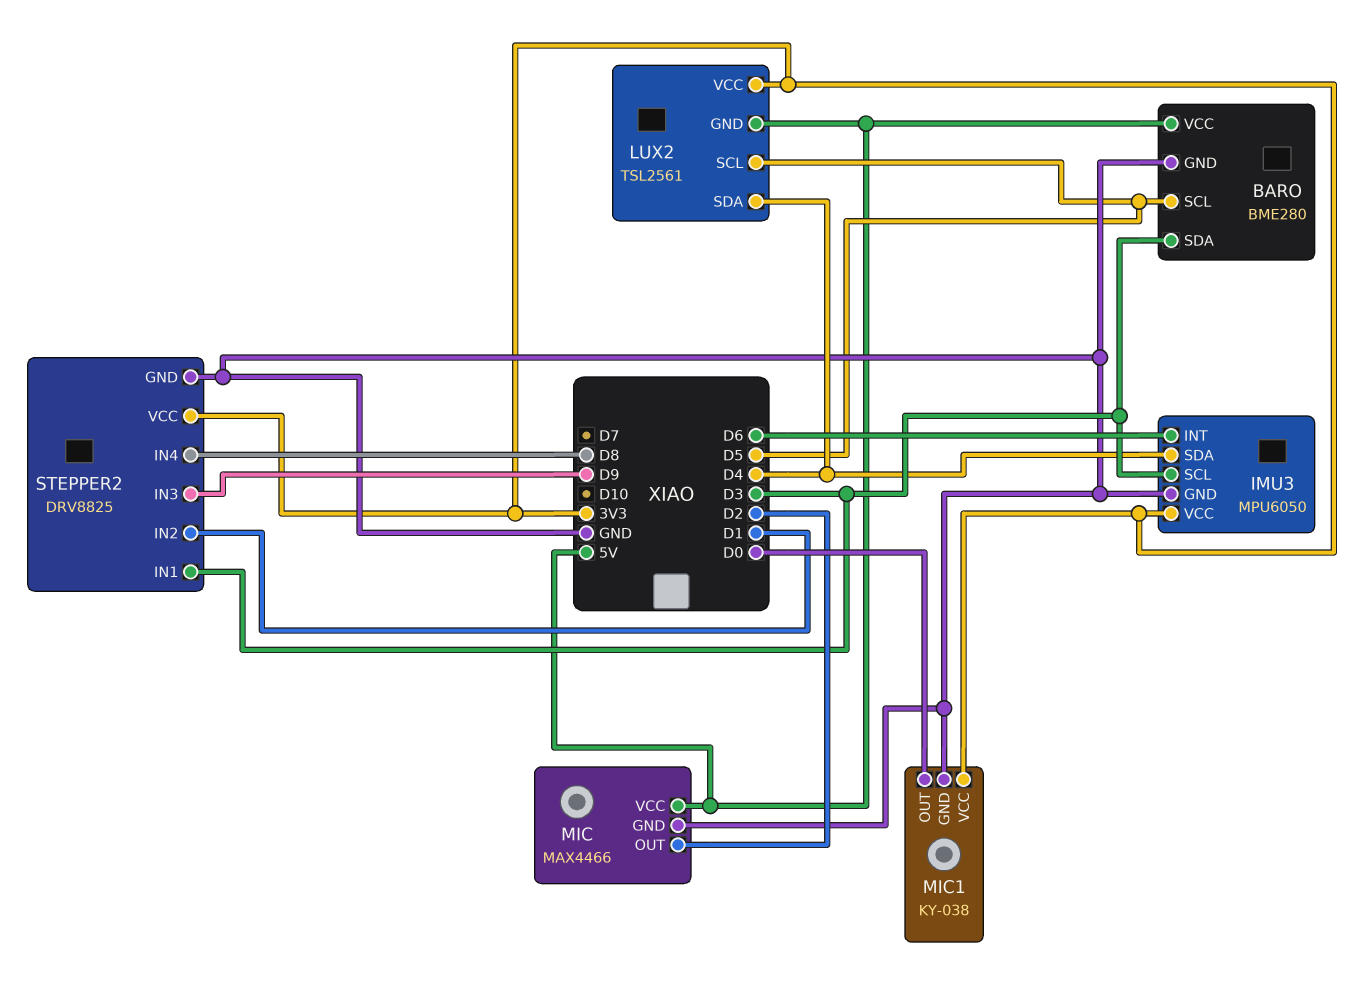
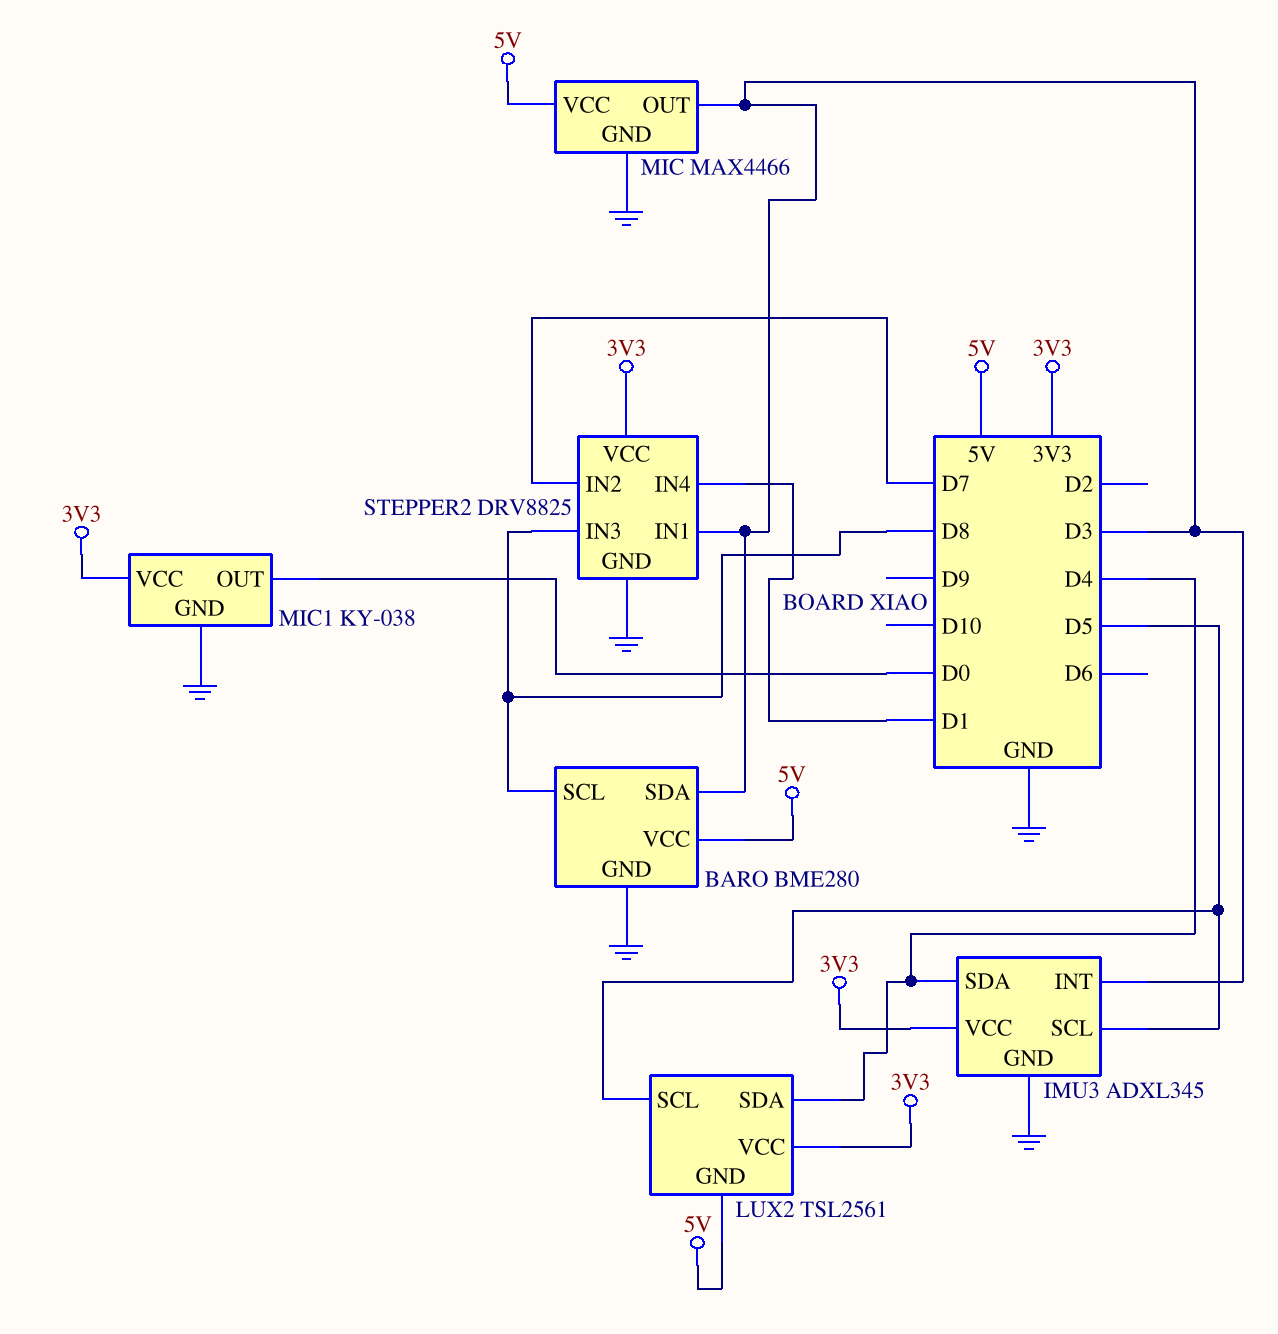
BARO pin SCL: D5 -> D8
IMU3: MPU6050 -> ADXL345
IMU3 pin INT: D6 -> D3
IMU3 pin SCL: D3 -> D5
MIC pin OUT: D2 -> D3
STEPPER2 pin IN2: D1 -> D7
STEPPER2 pin IN3: D9 -> D8
STEPPER2 pin IN4: D8 -> D1

